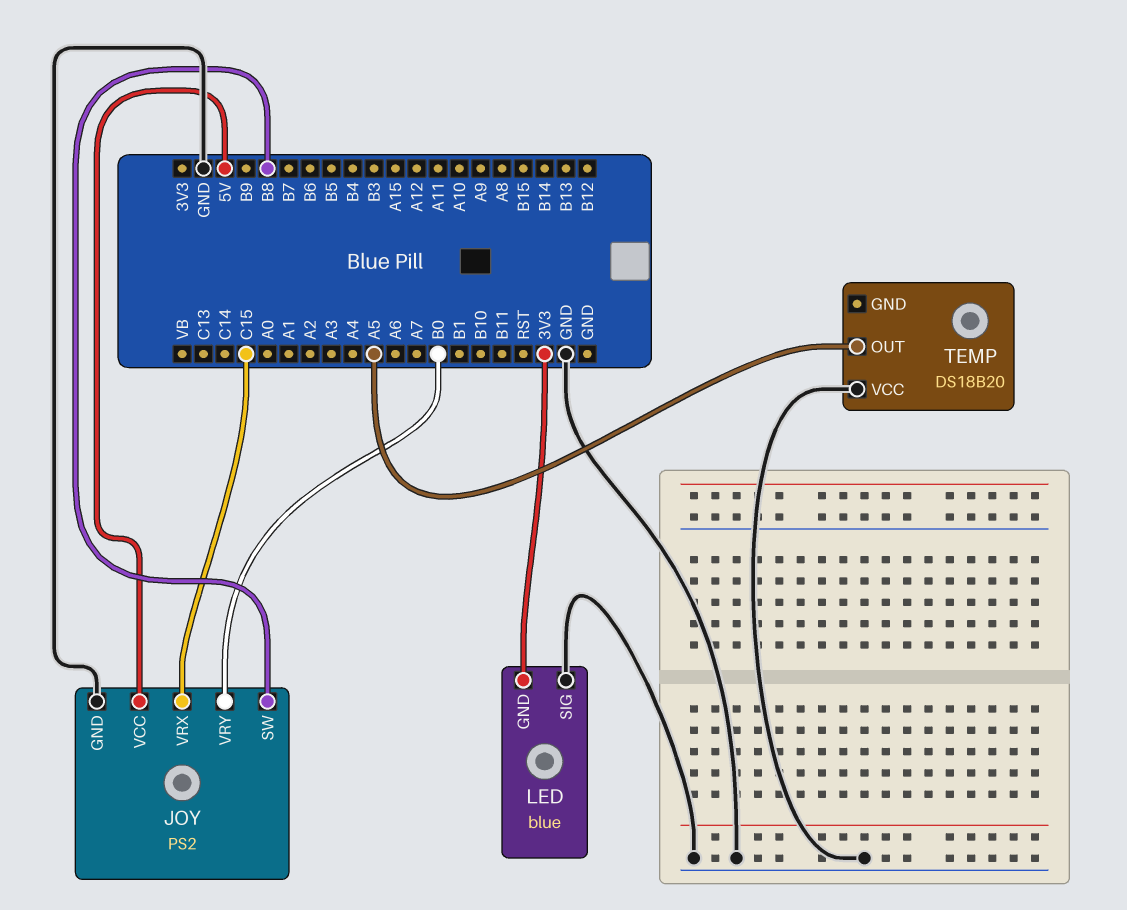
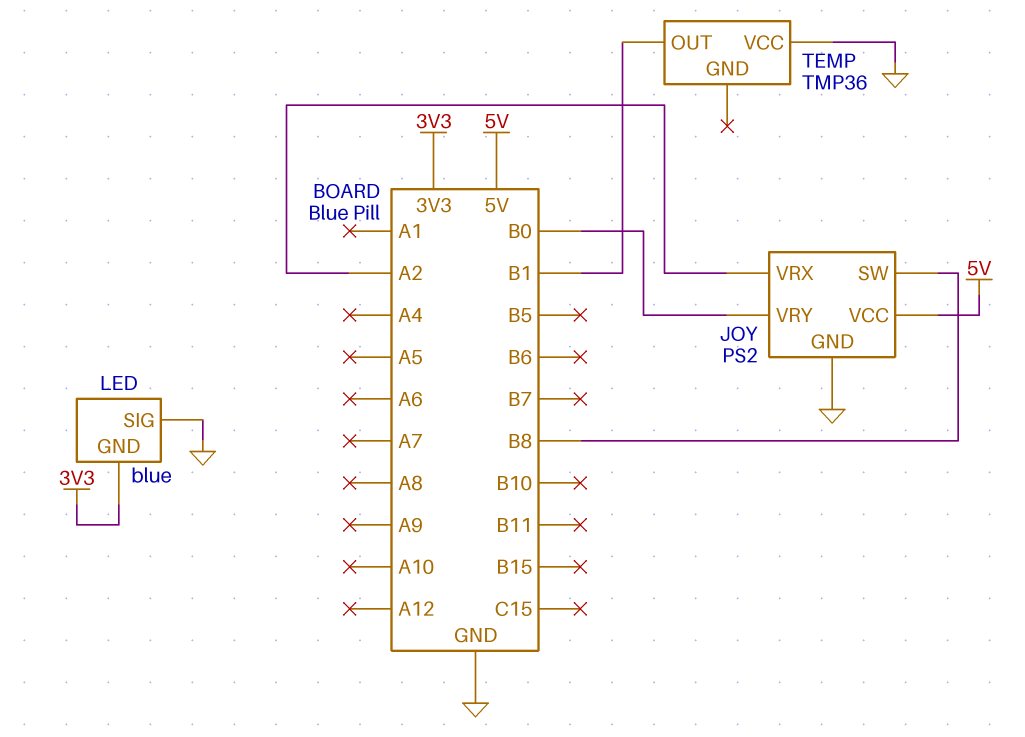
JOY pin VRX: C15 -> A2
TEMP: DS18B20 -> TMP36
TEMP pin OUT: A5 -> B1

